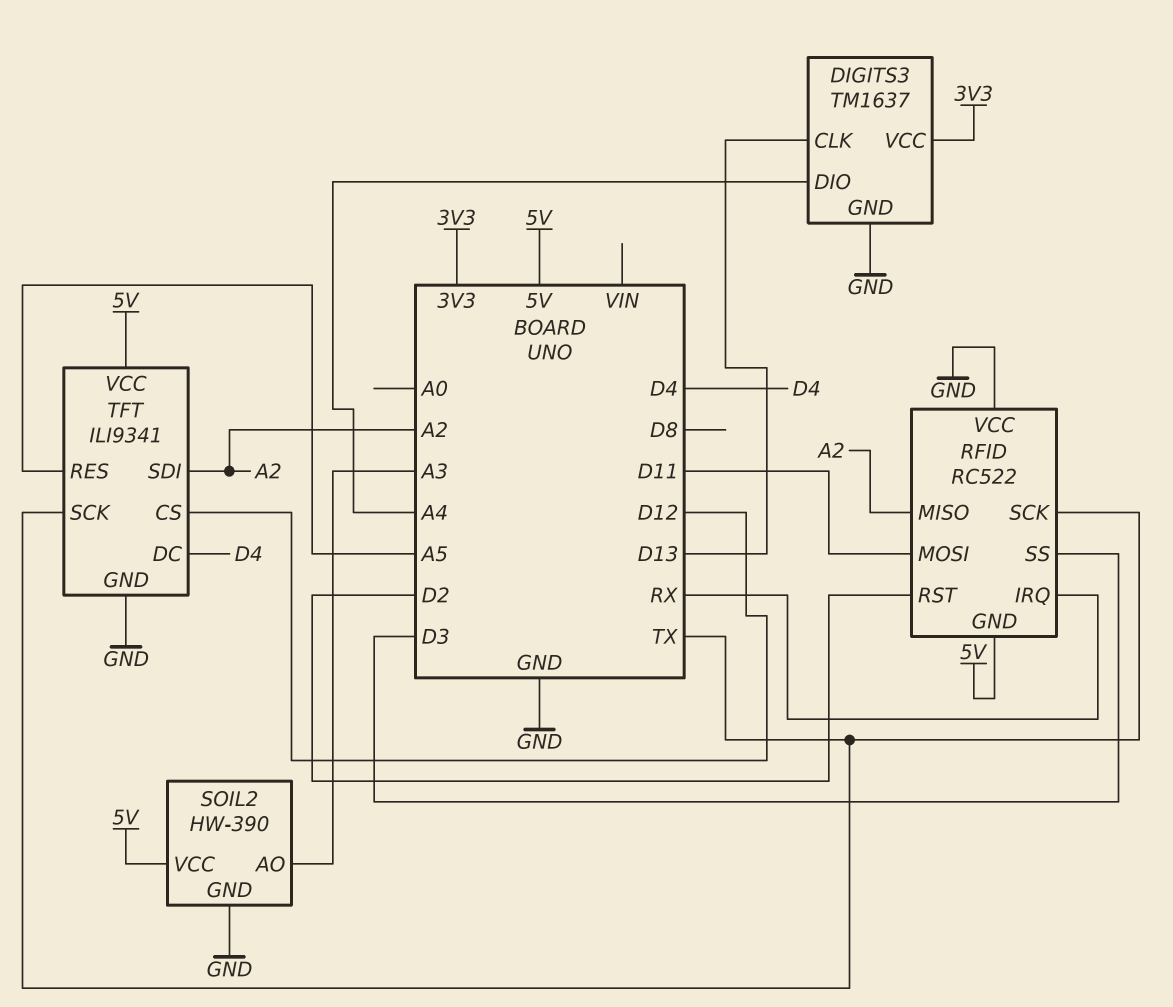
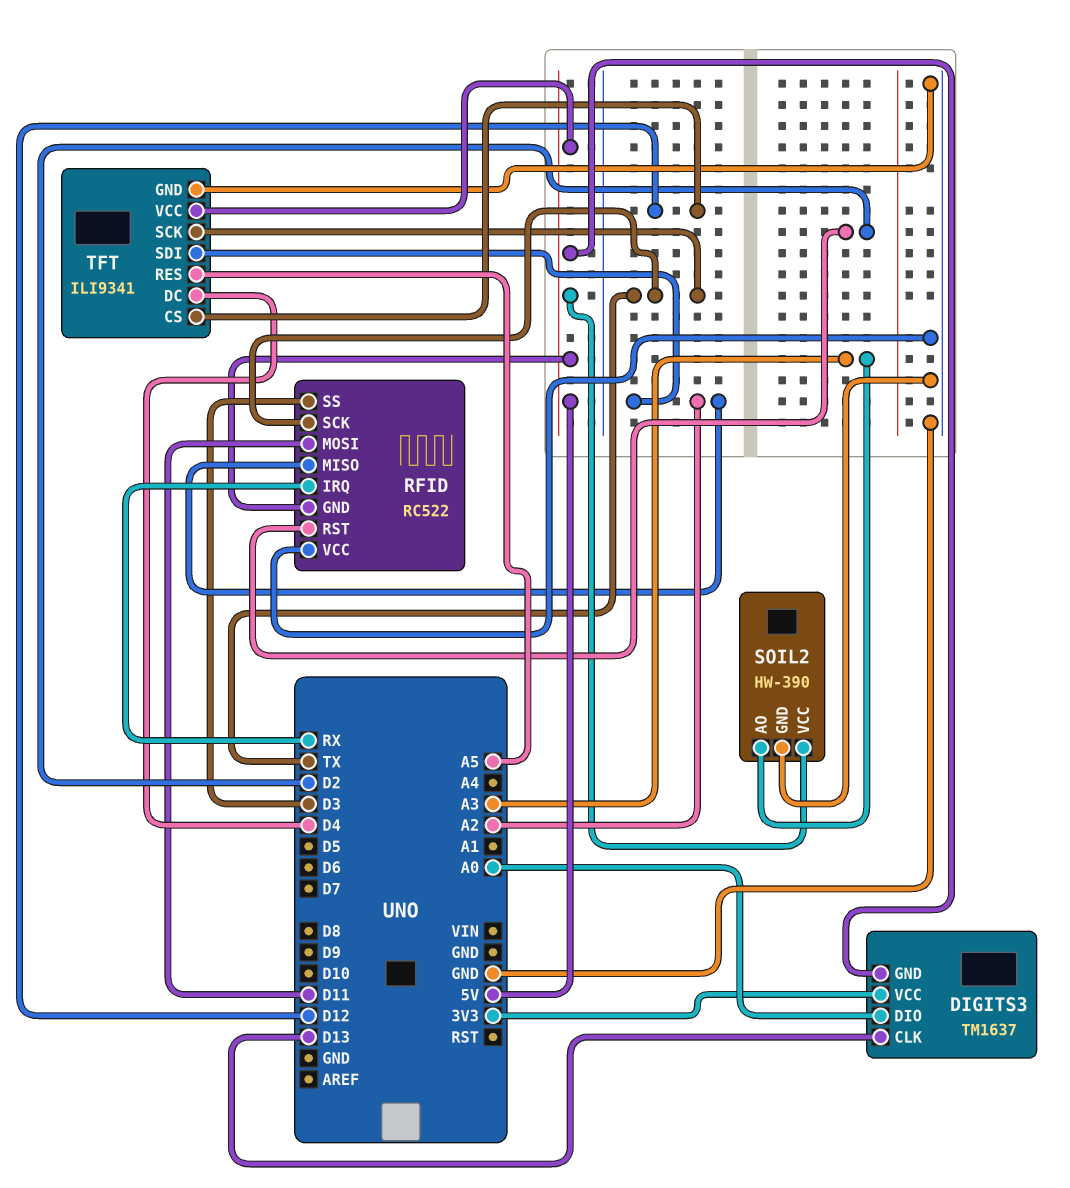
DIGITS3 pin DIO: A4 -> A0
DIGITS3 pin GND: GND -> 5V

